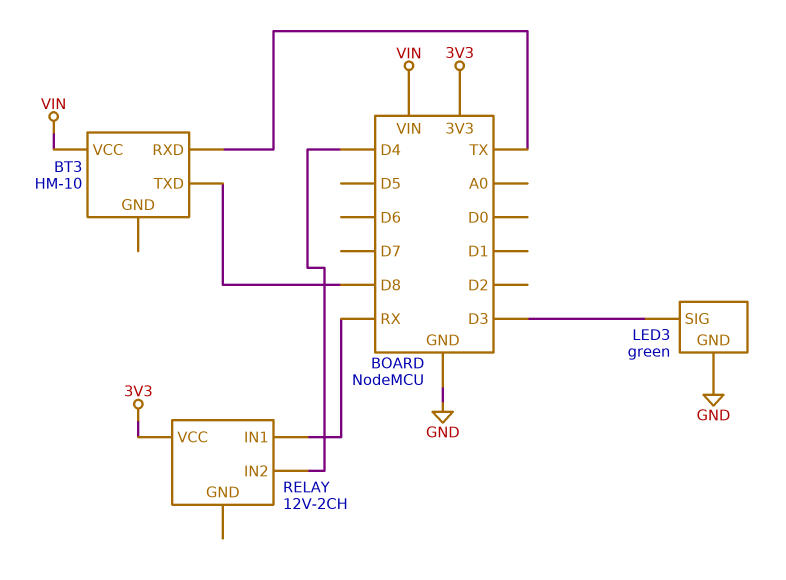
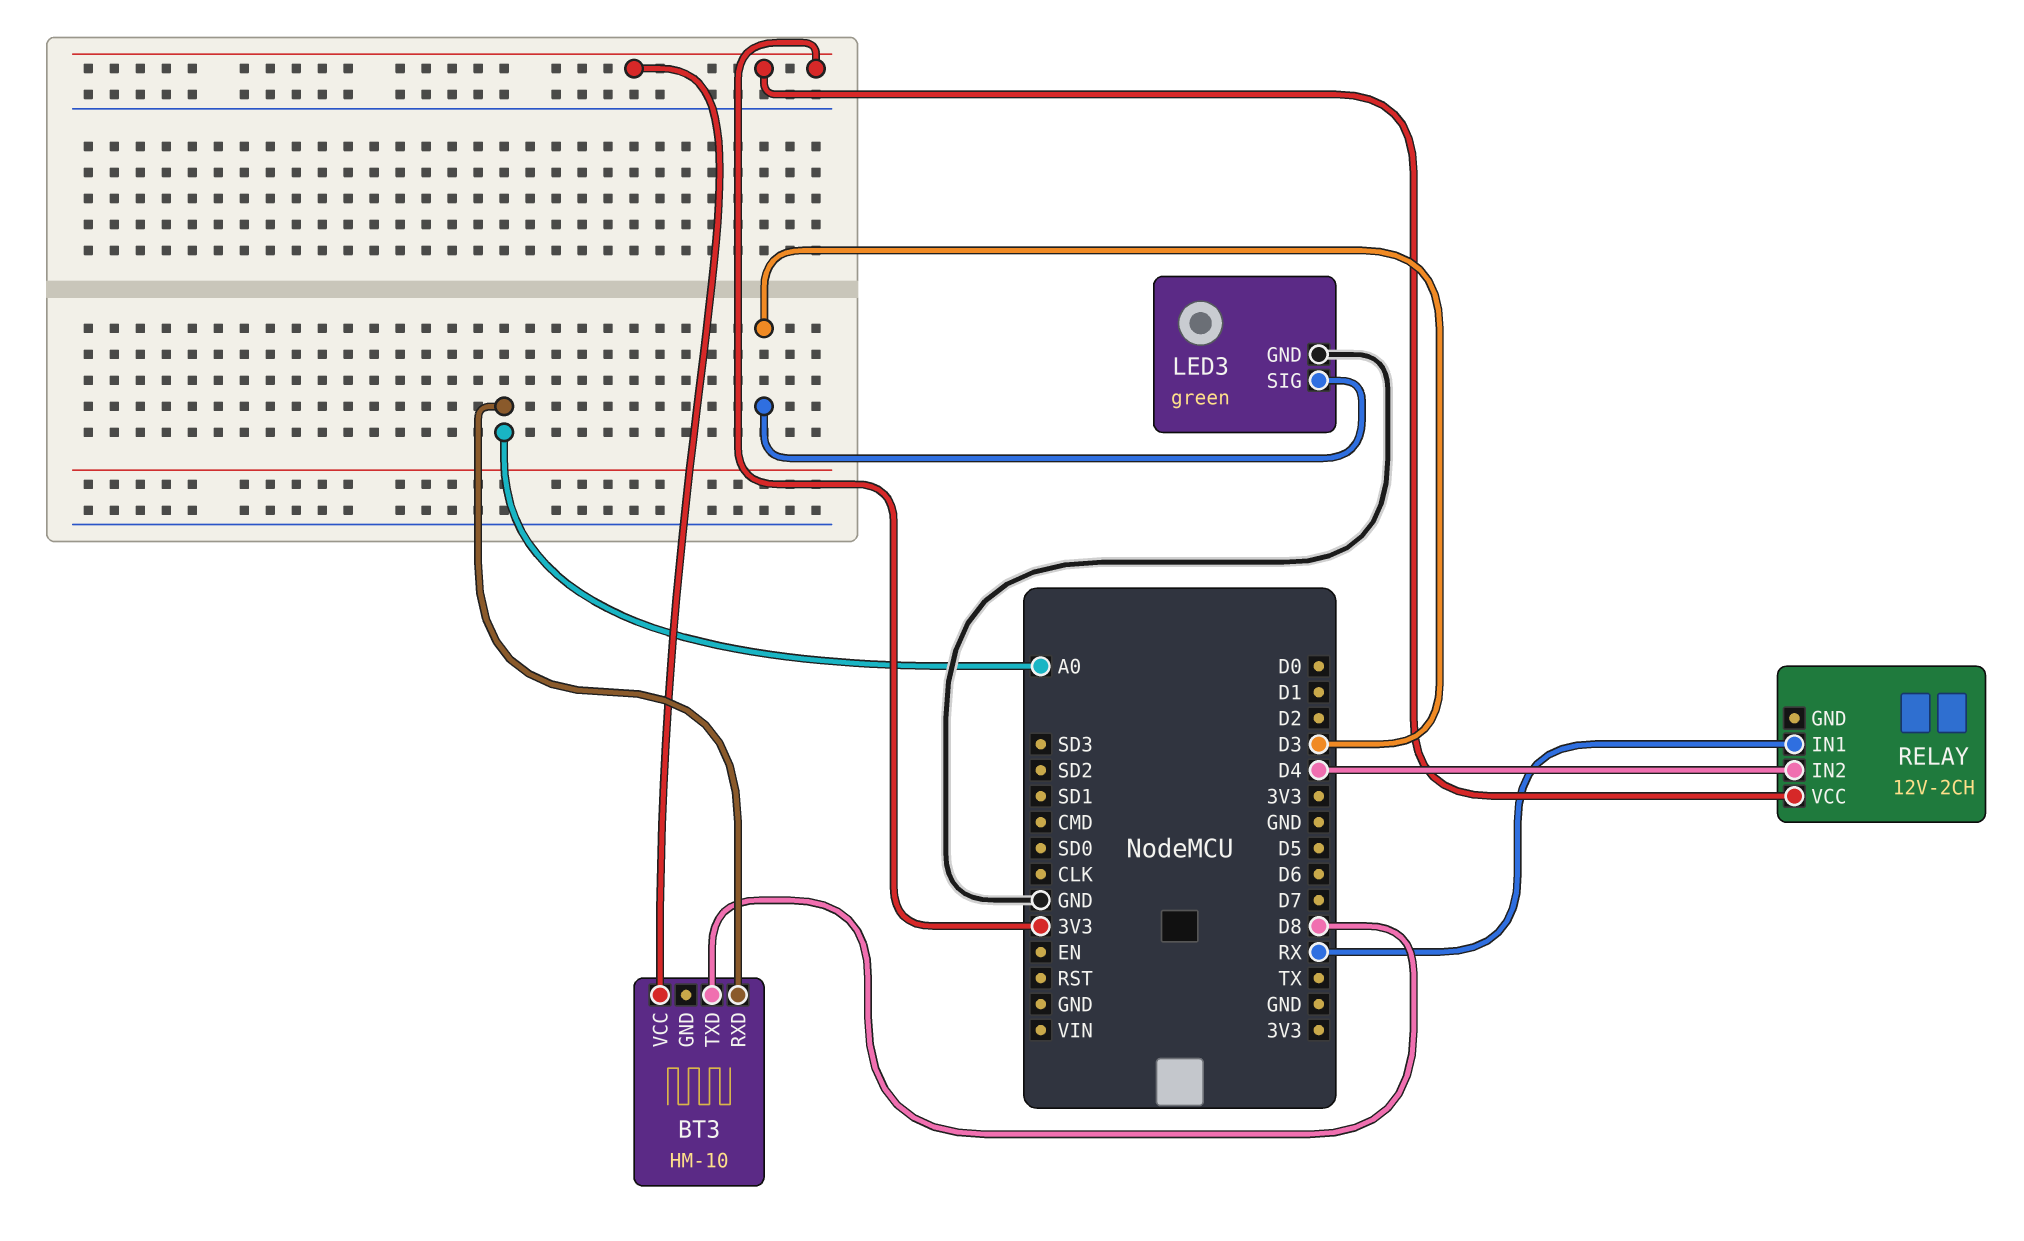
BT3 pin RXD: TX -> A0
BT3 pin VCC: VIN -> 3V3

